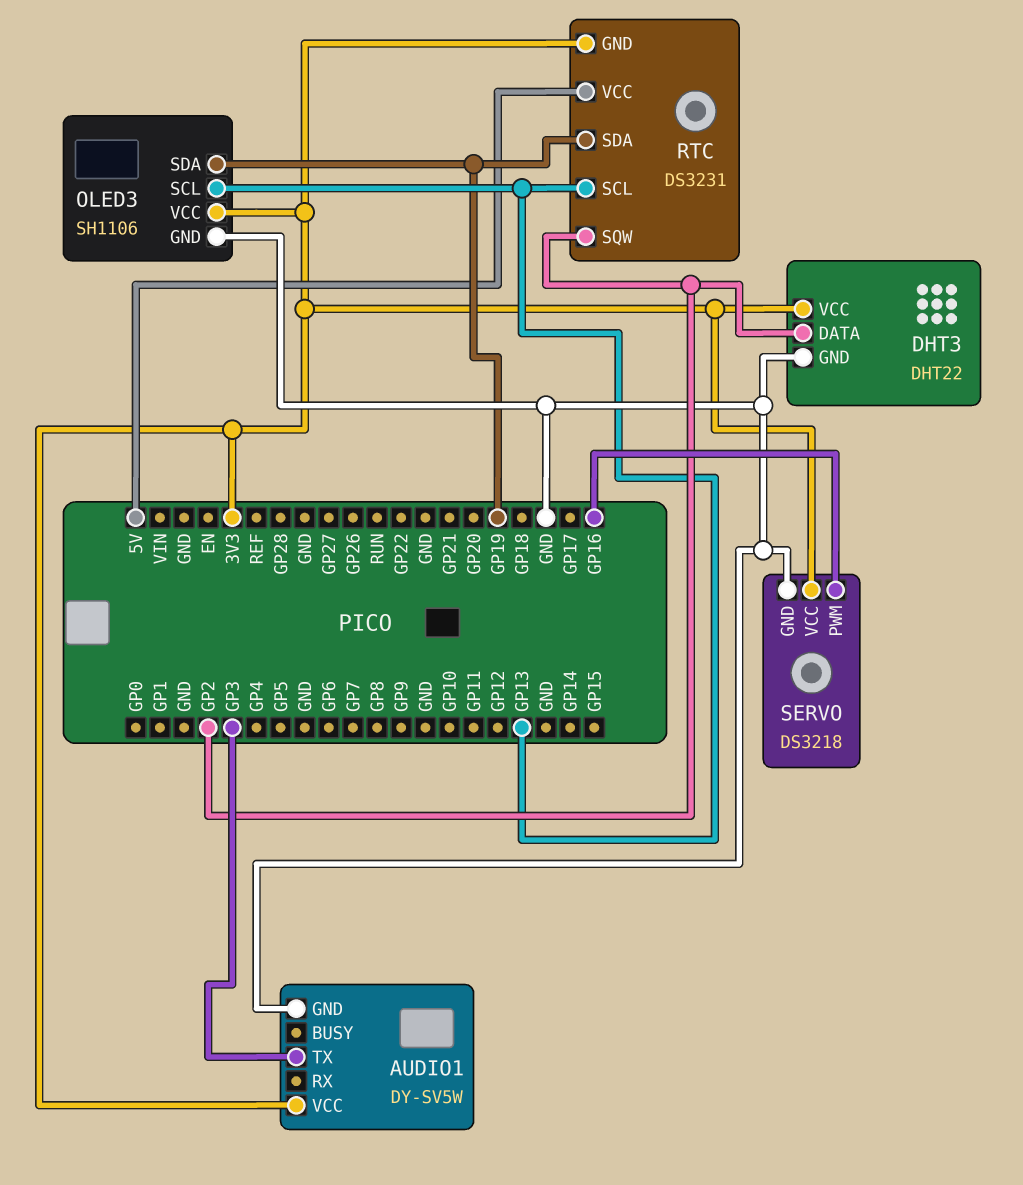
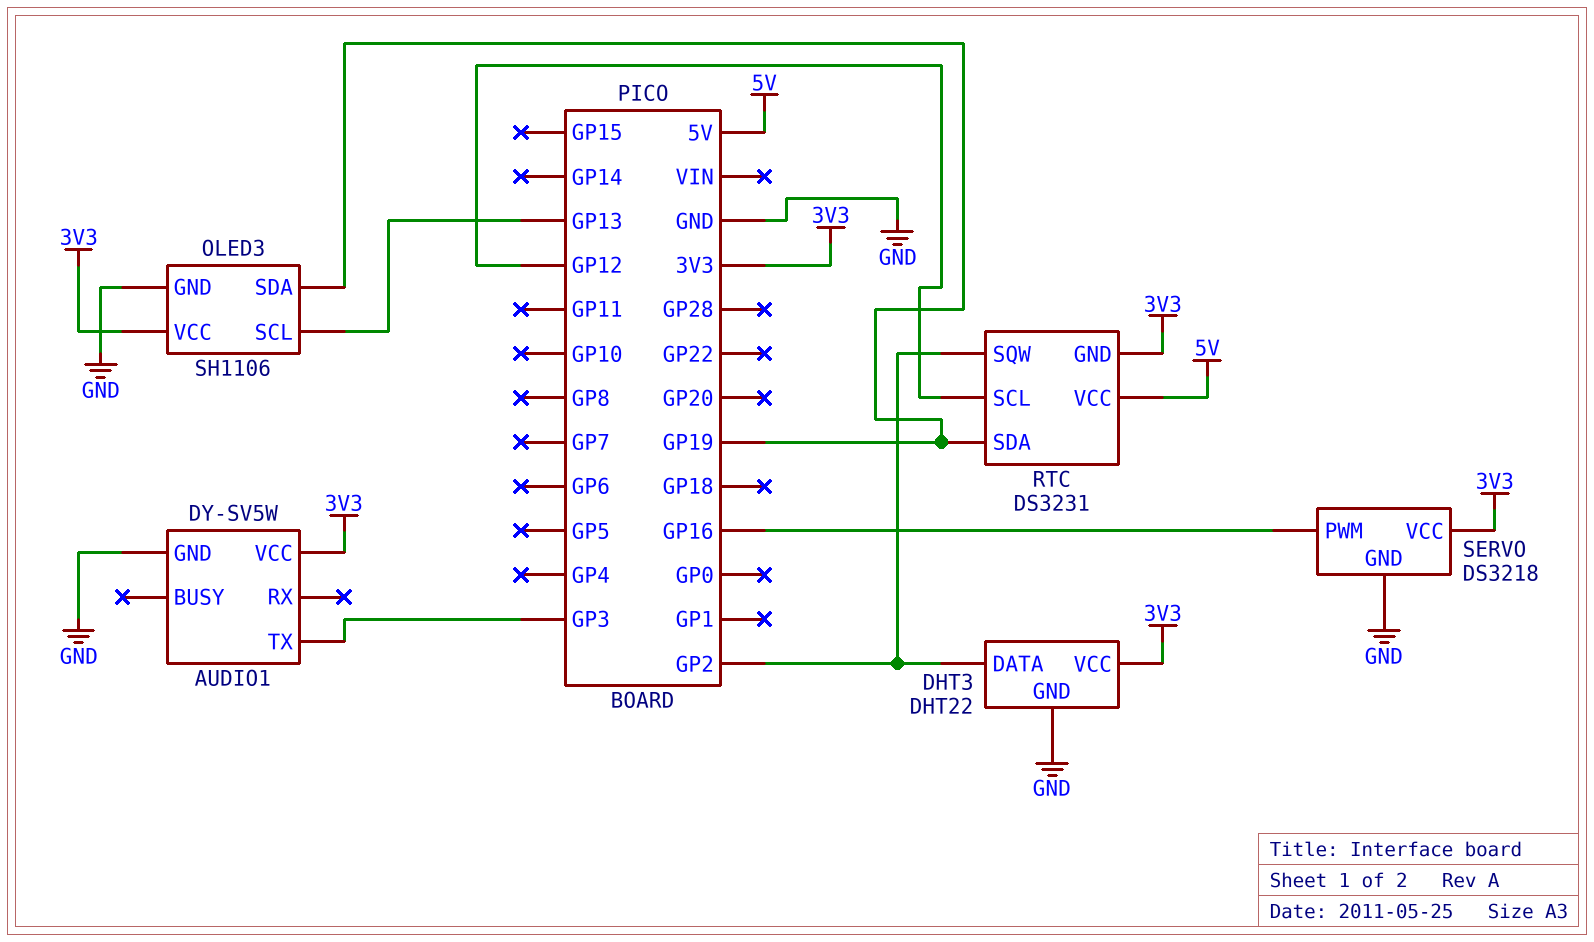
RTC pin SCL: GP13 -> GP12

